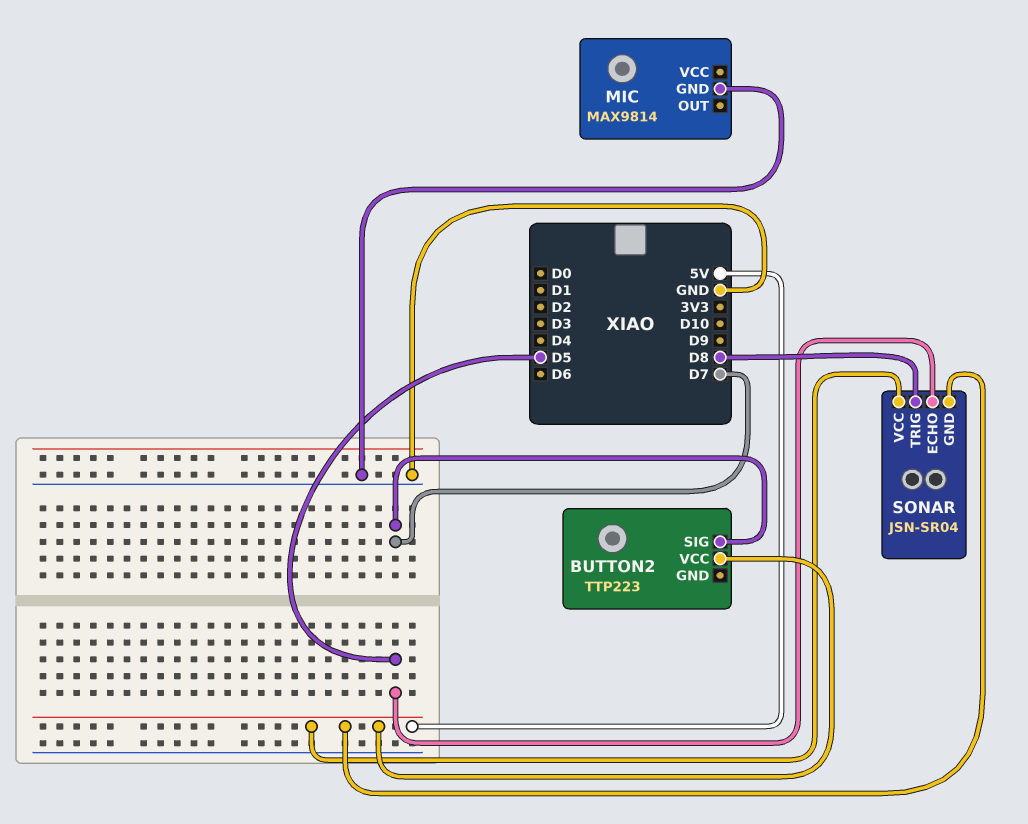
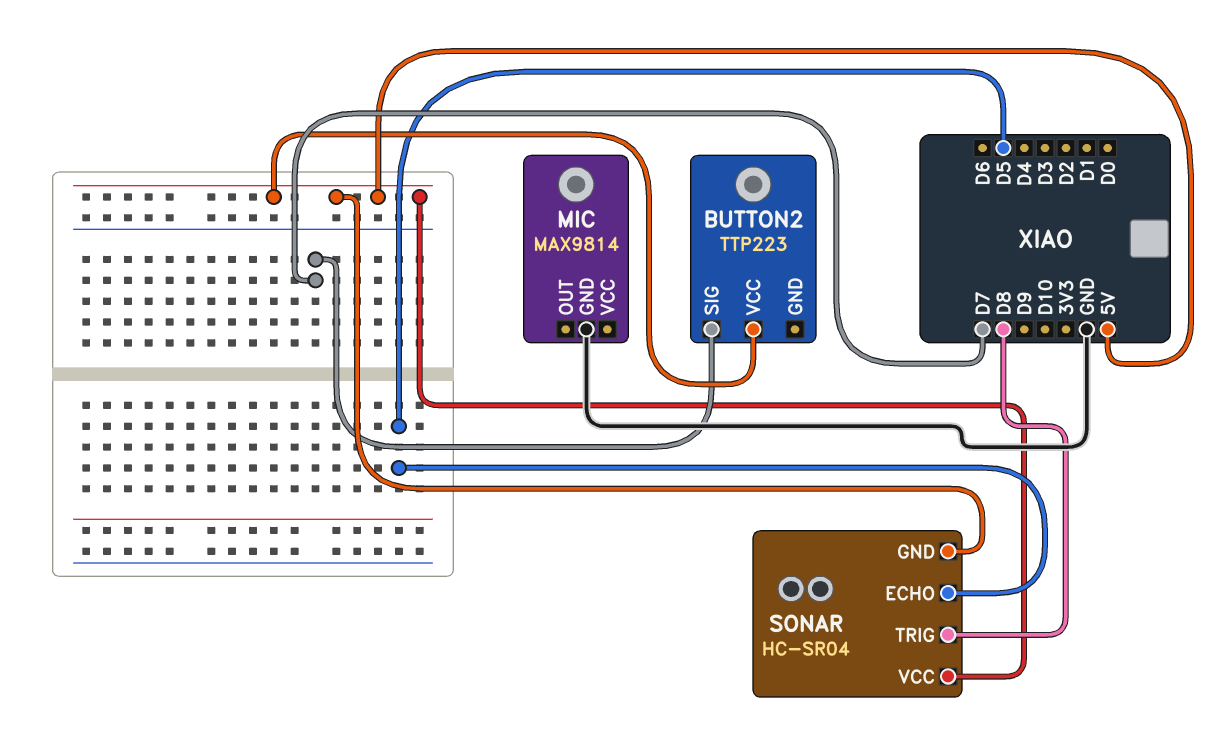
SONAR: JSN-SR04 -> HC-SR04

